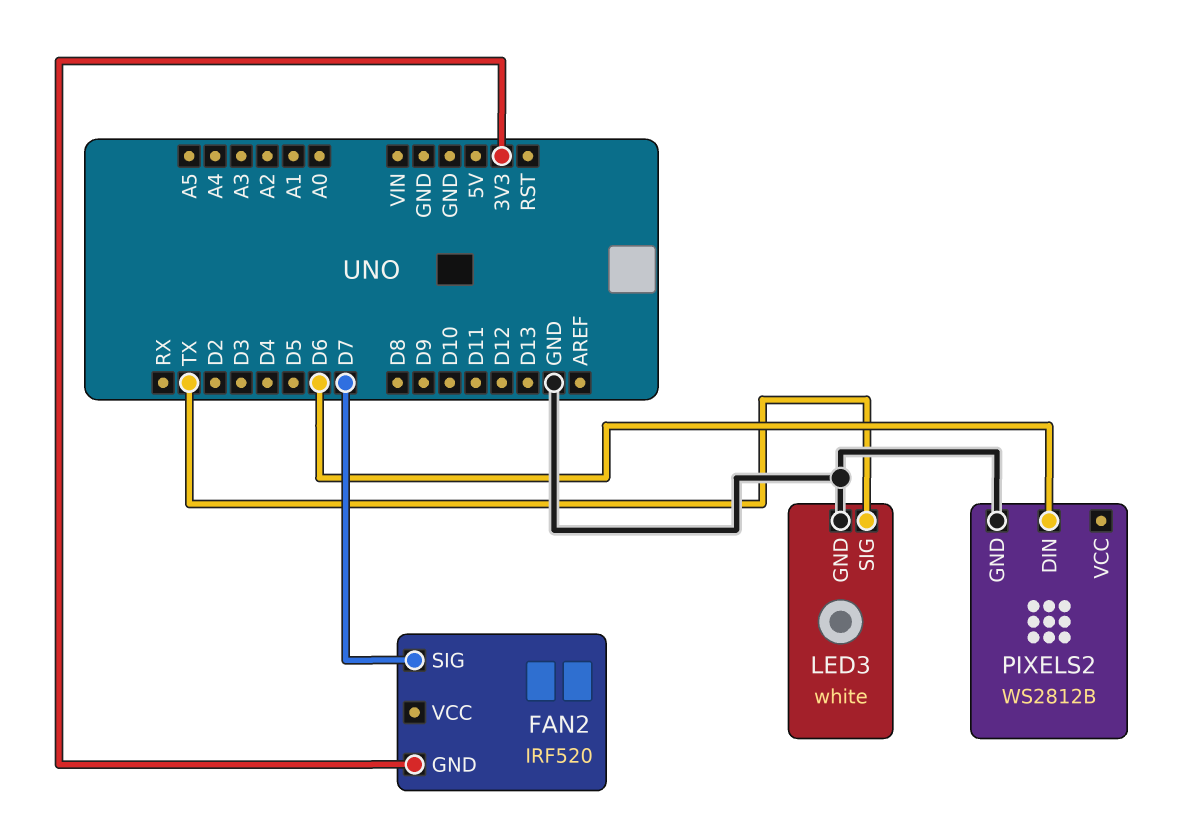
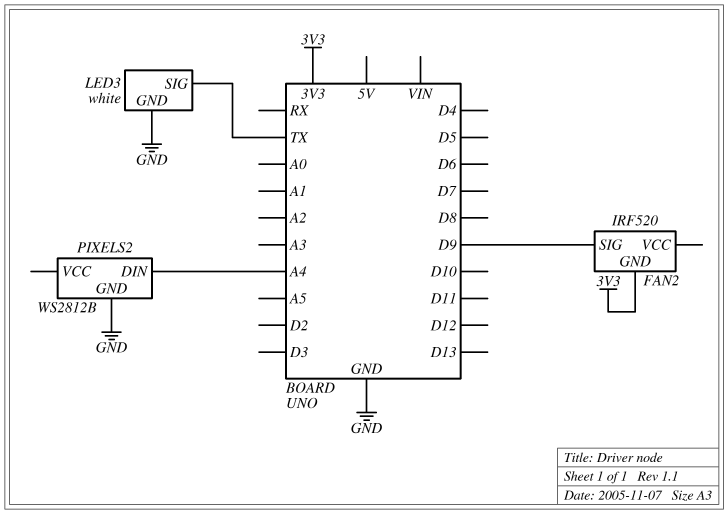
FAN2 pin SIG: D7 -> D9
PIXELS2 pin DIN: D6 -> A4

